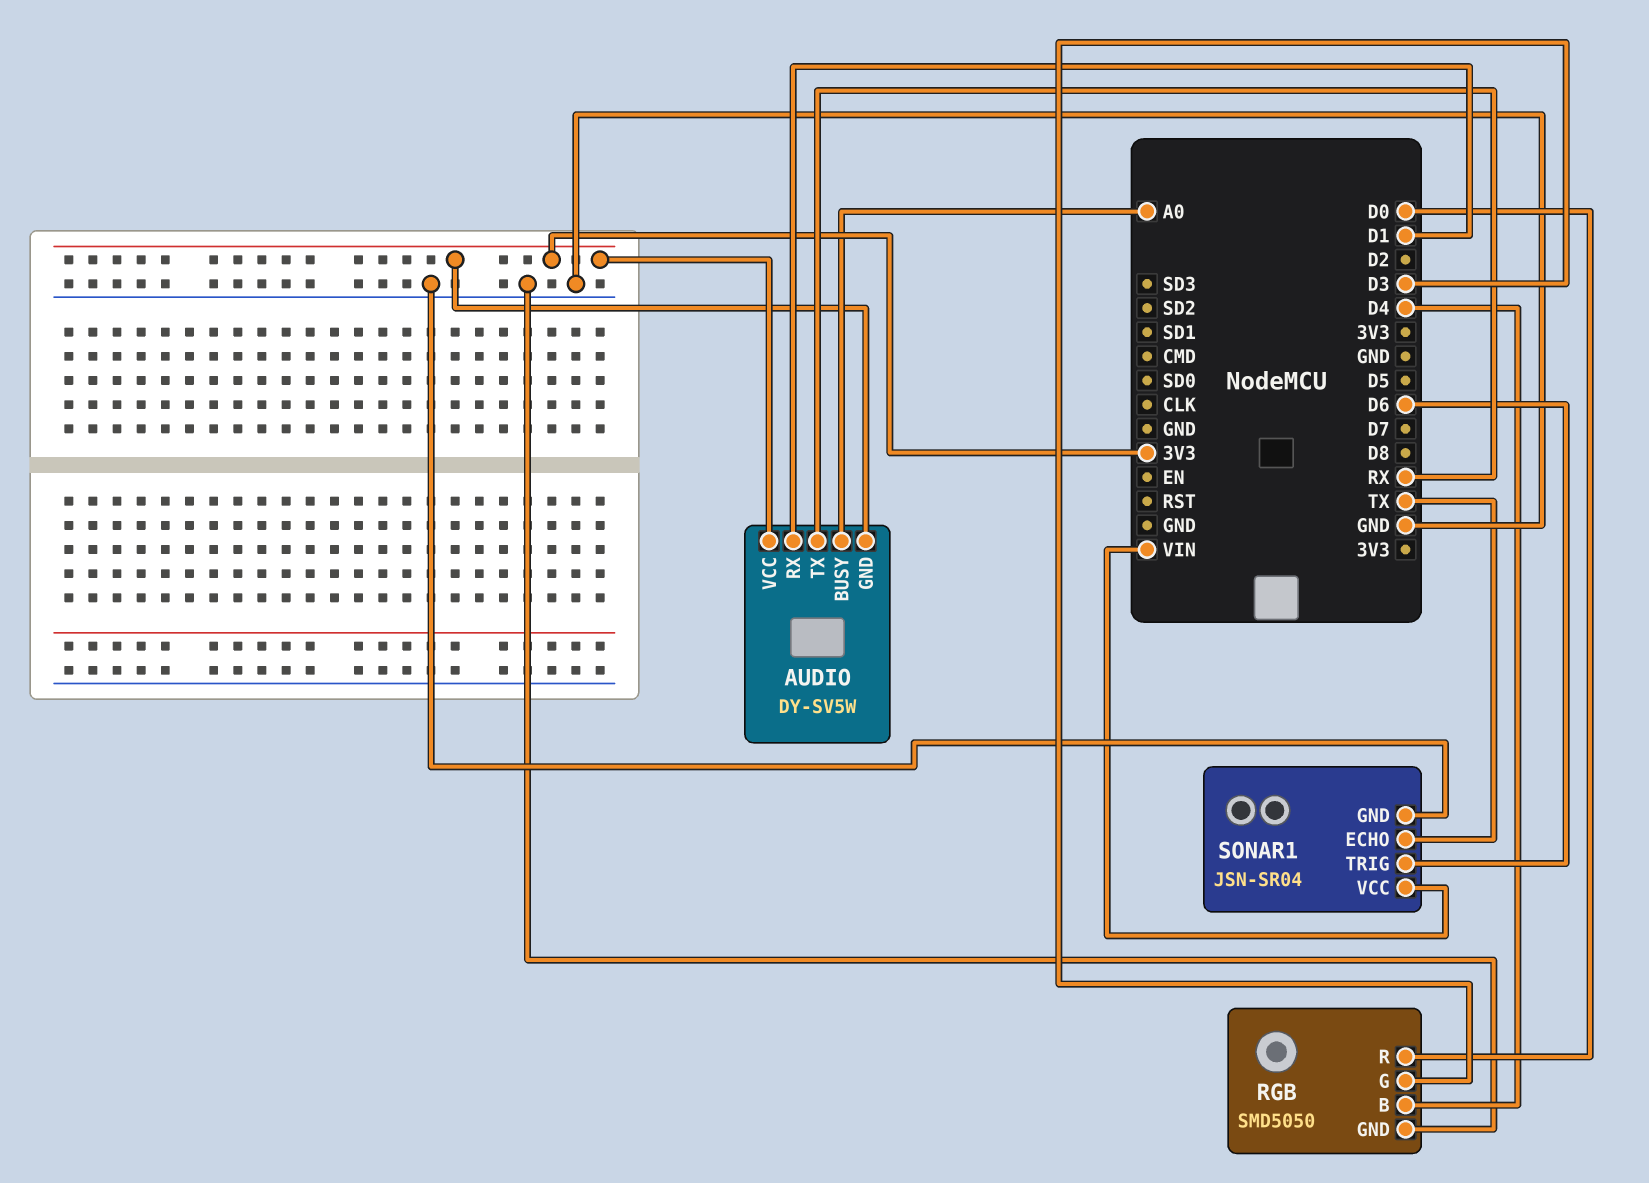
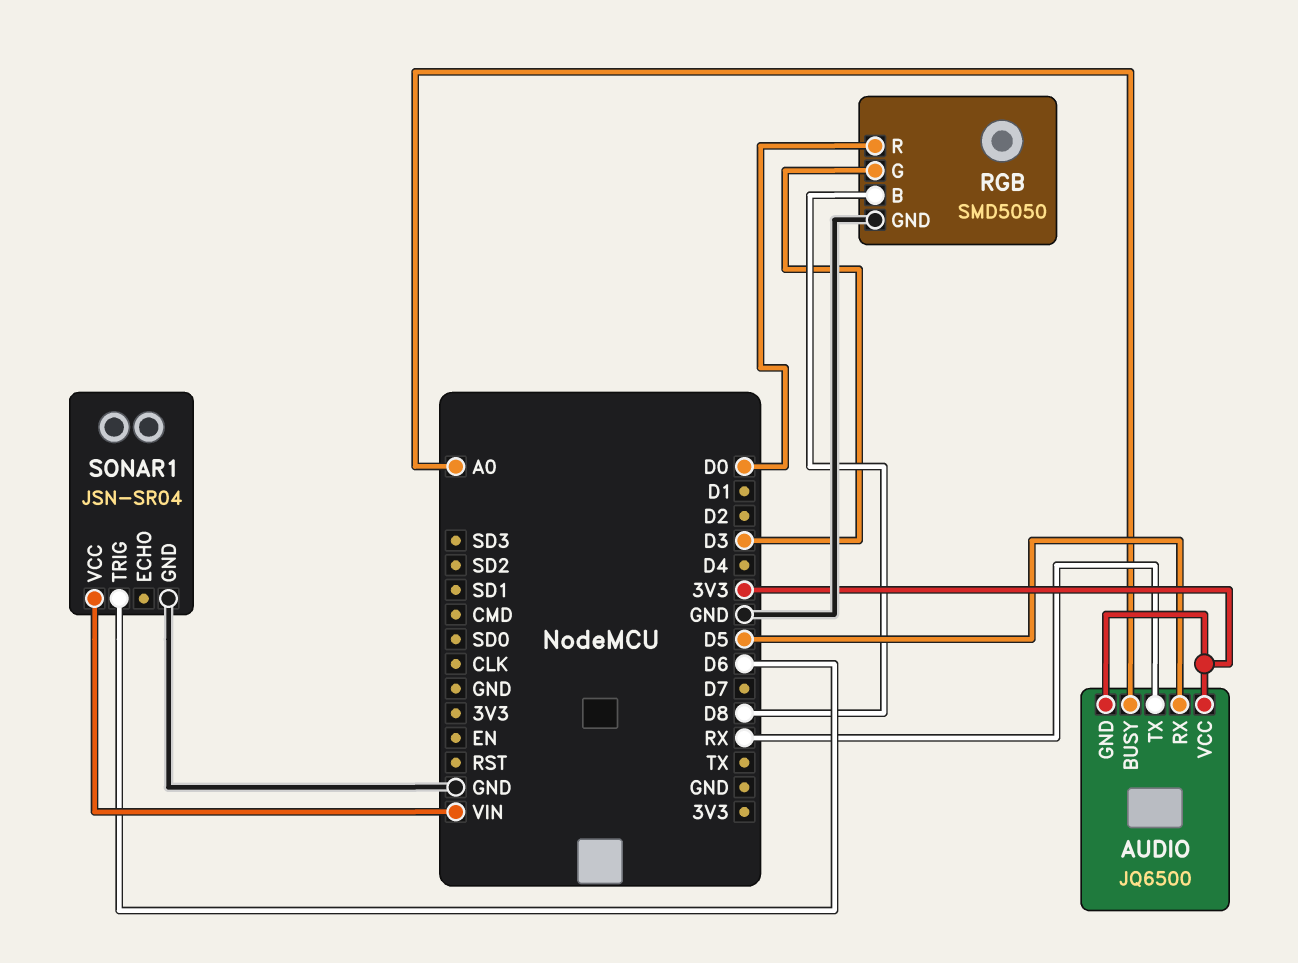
AUDIO: DY-SV5W -> JQ6500
AUDIO pin RX: D1 -> D5
RGB pin B: D4 -> D8
SONAR1 pin ECHO: TX -> none

